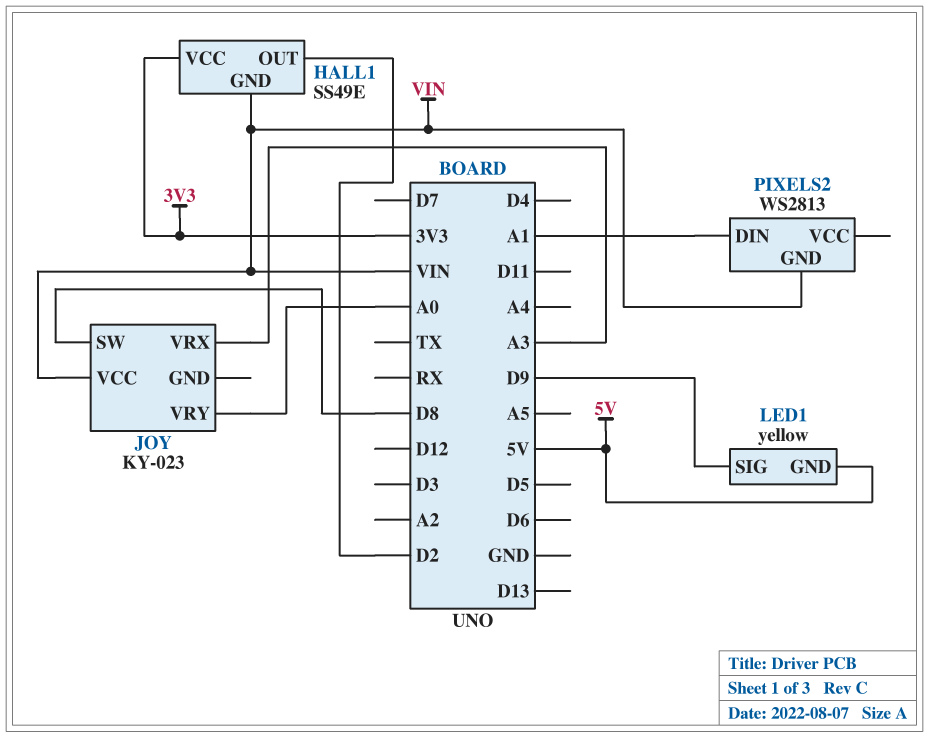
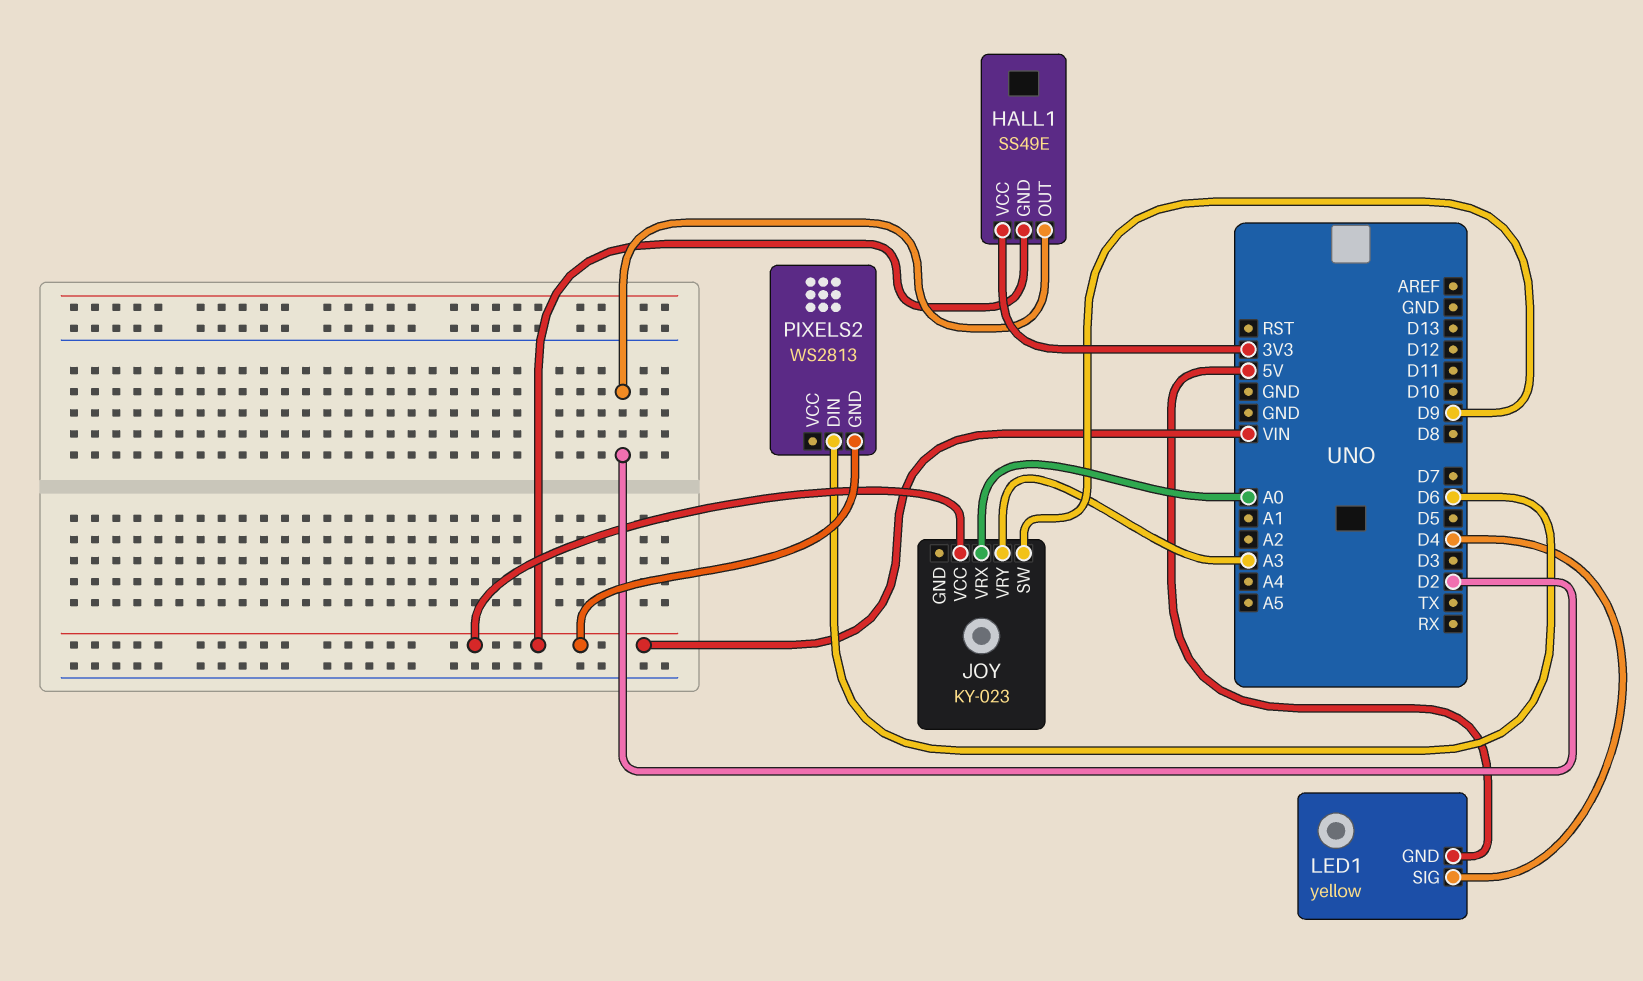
JOY pin SW: D8 -> D9
JOY pin VRX: A3 -> A0
JOY pin VRY: A0 -> A3
LED1 pin SIG: D9 -> D4
PIXELS2 pin DIN: A1 -> D6

